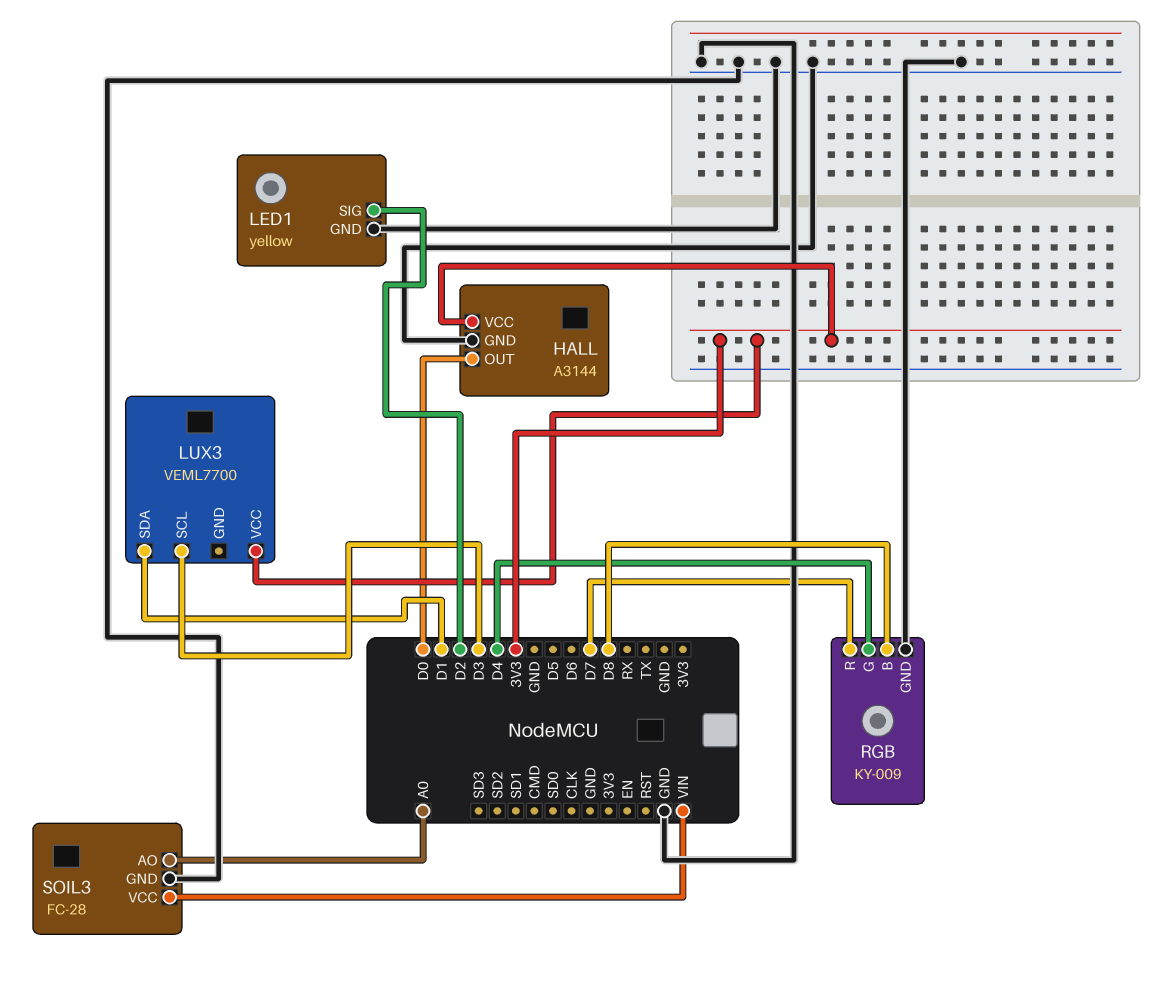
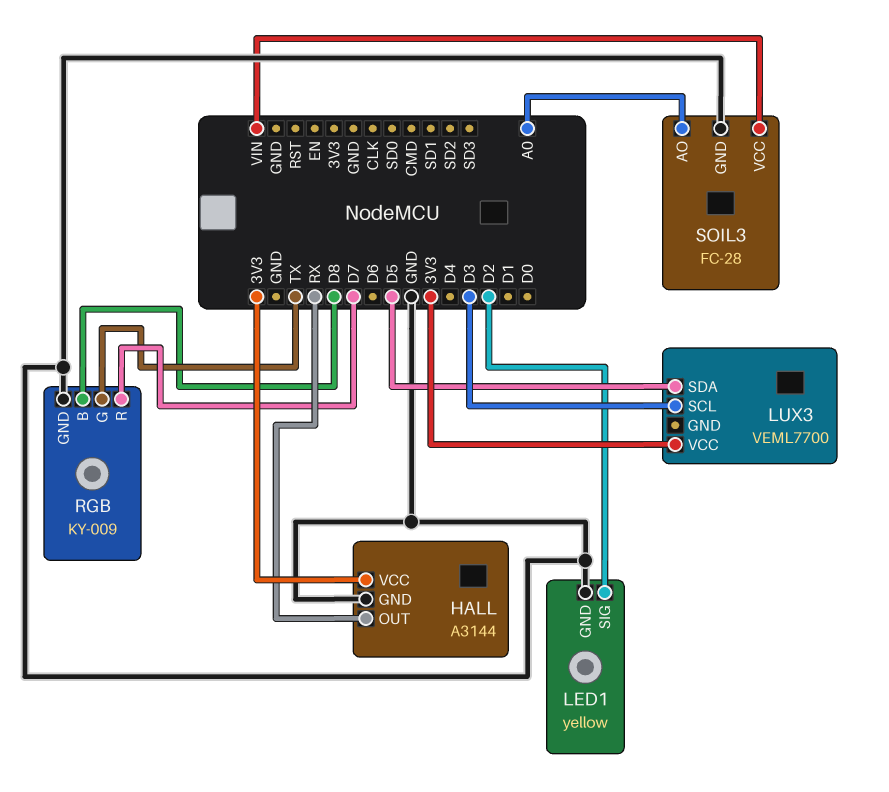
HALL pin OUT: D0 -> RX
LUX3 pin SDA: D1 -> D5
RGB pin G: D4 -> TX

